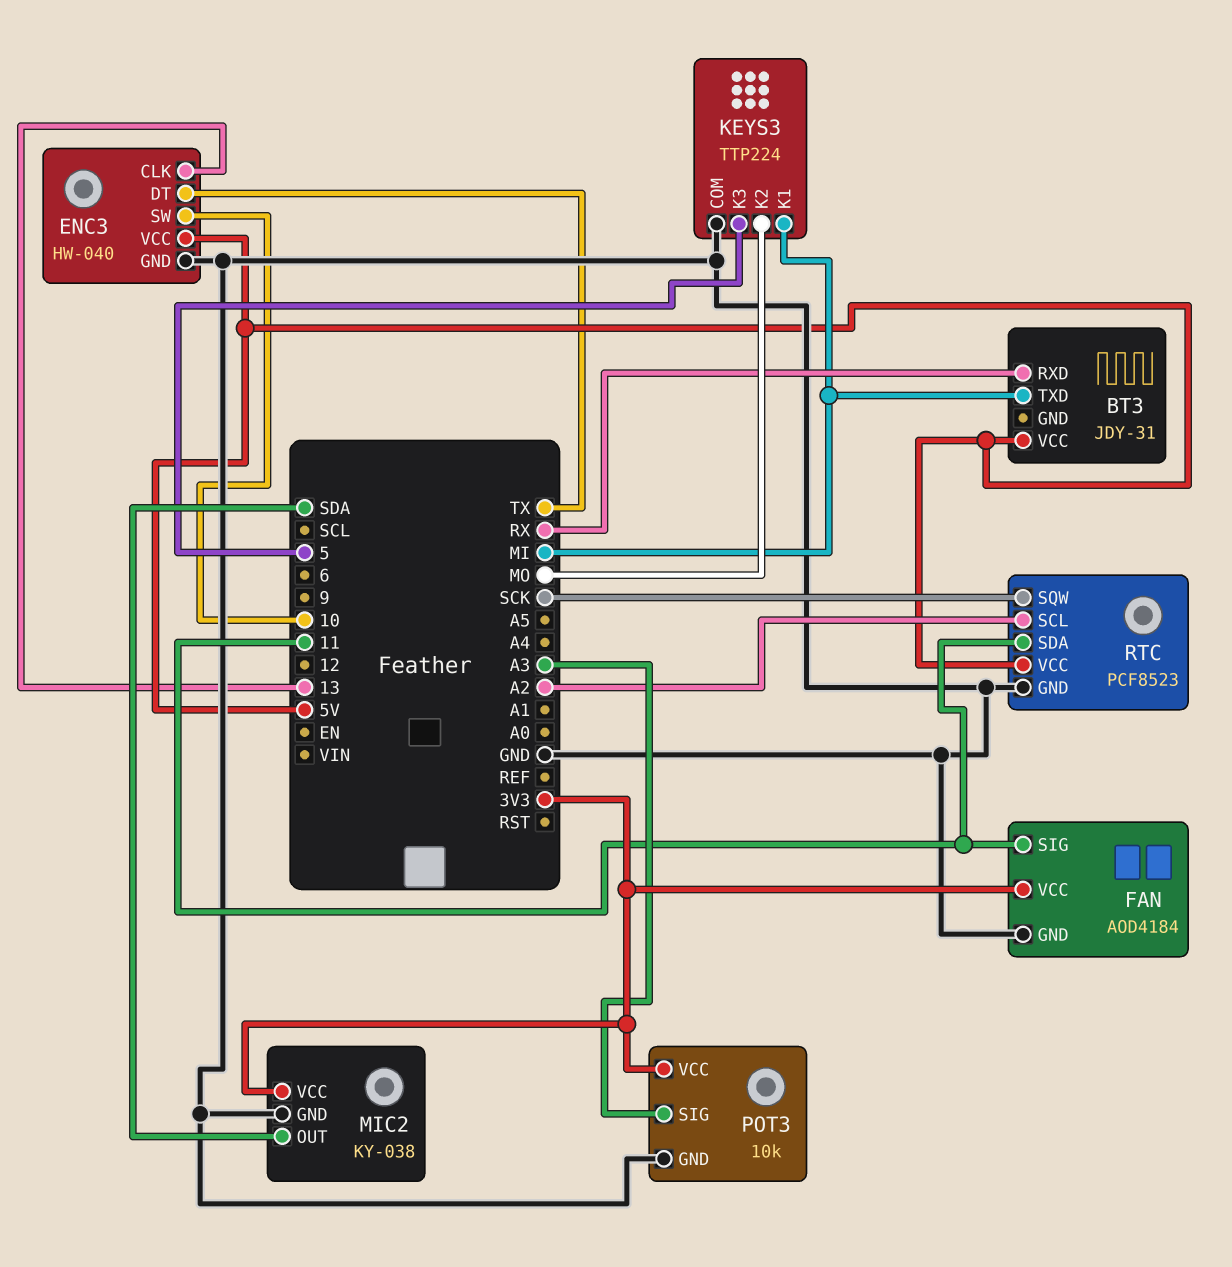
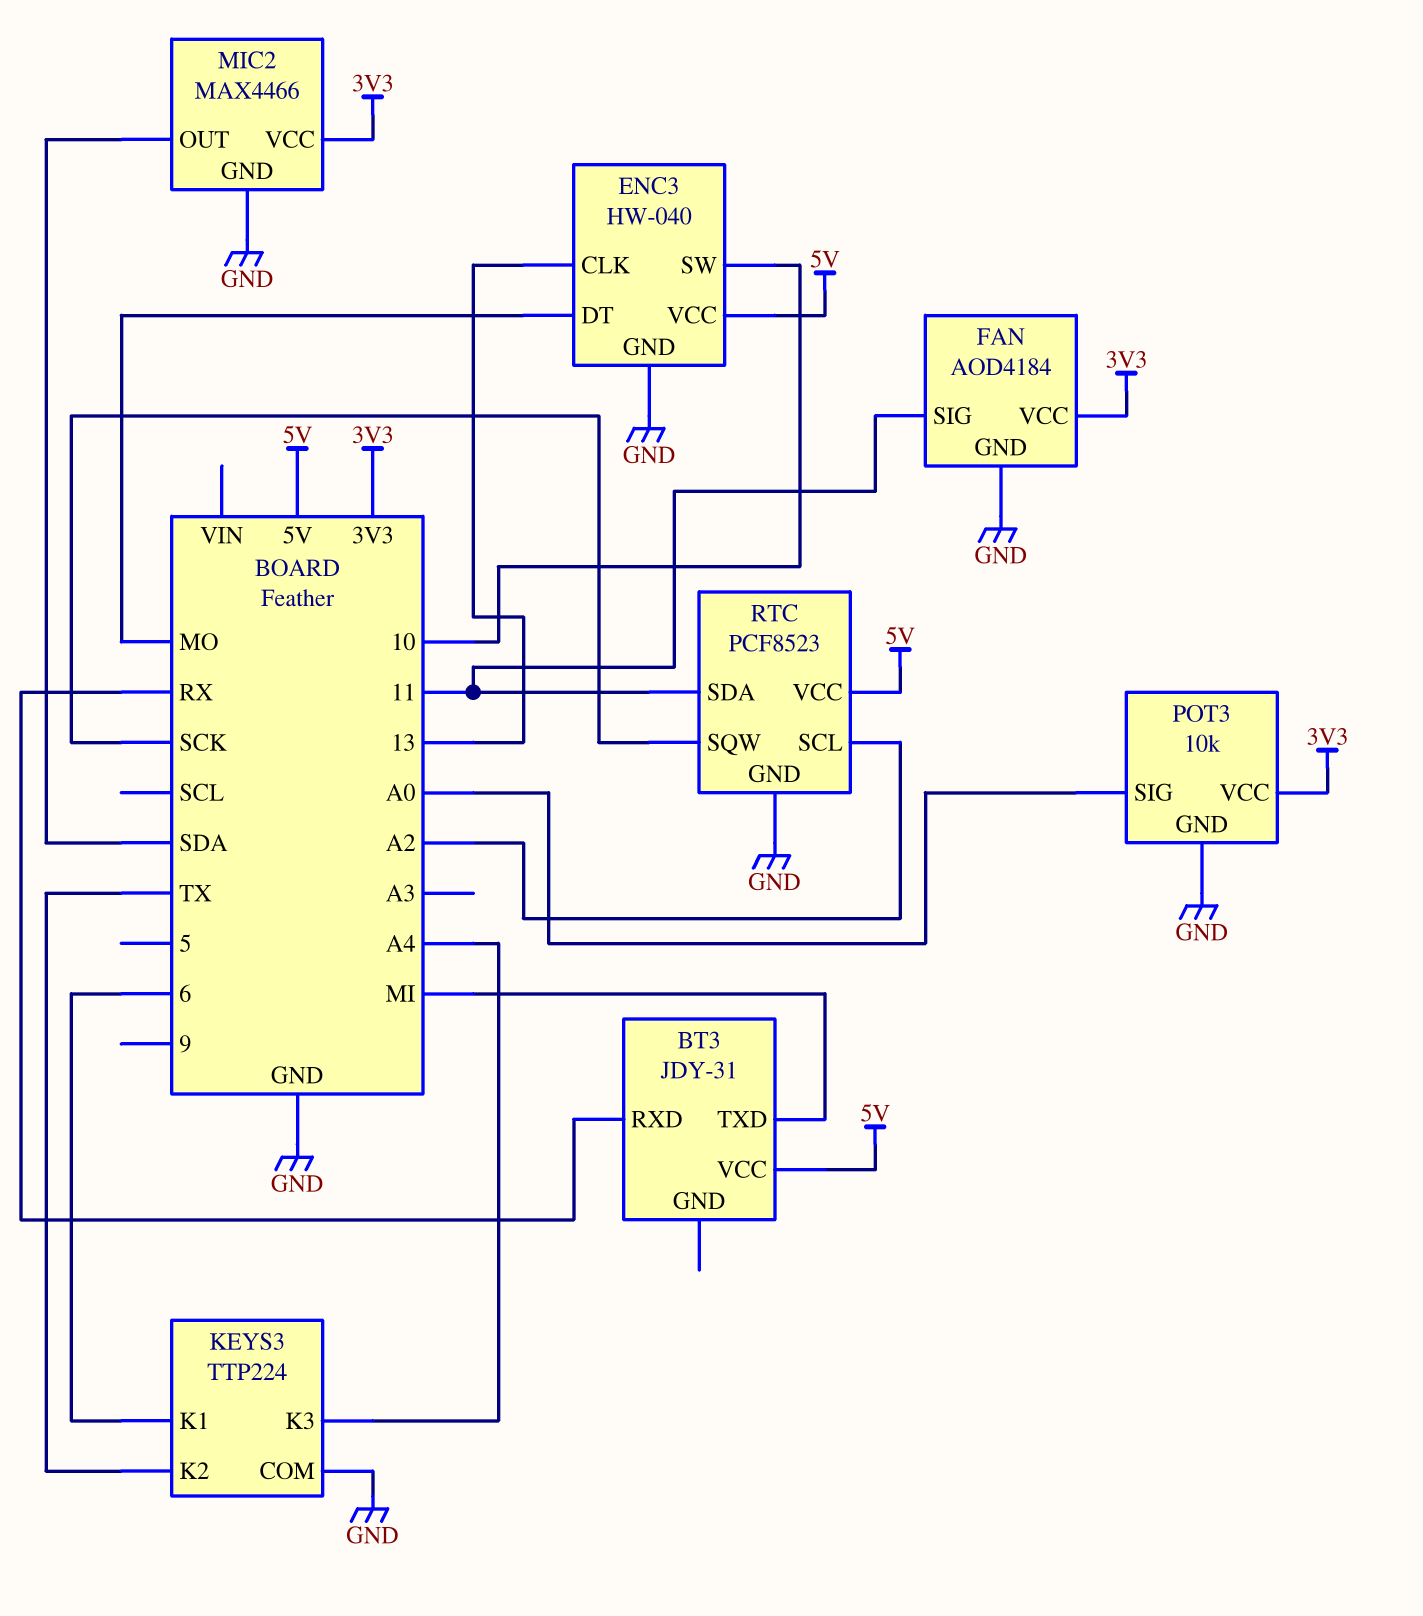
ENC3 pin DT: TX -> MO
KEYS3 pin K1: MI -> 6
KEYS3 pin K2: MO -> TX
KEYS3 pin K3: 5 -> A4
MIC2: KY-038 -> MAX4466
POT3 pin SIG: A3 -> A0

